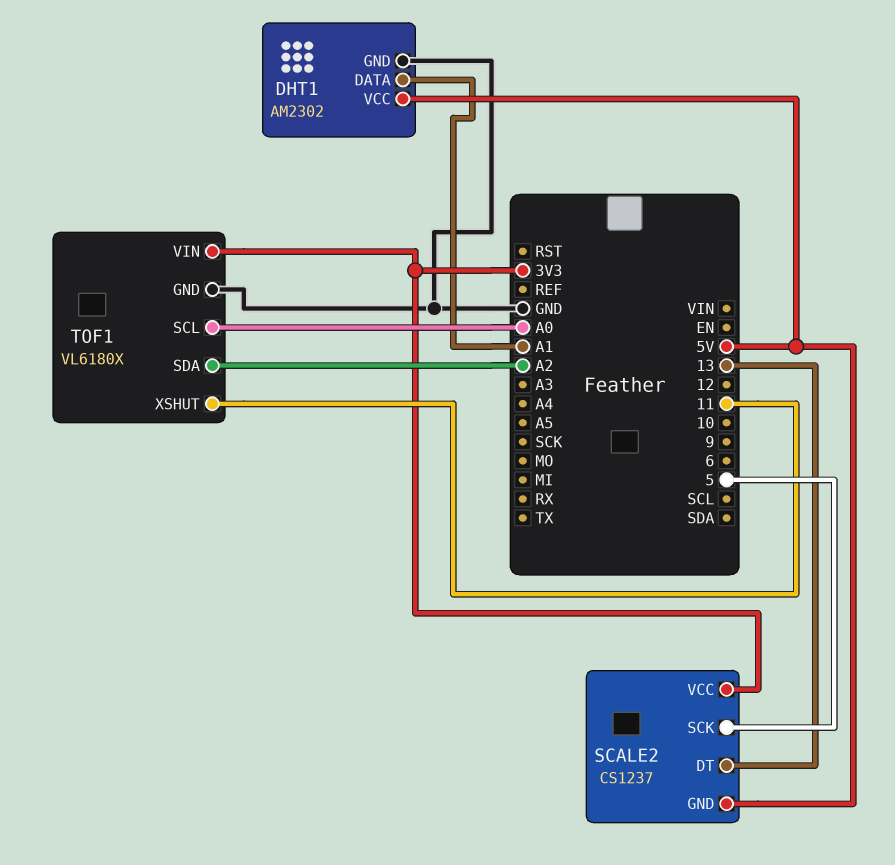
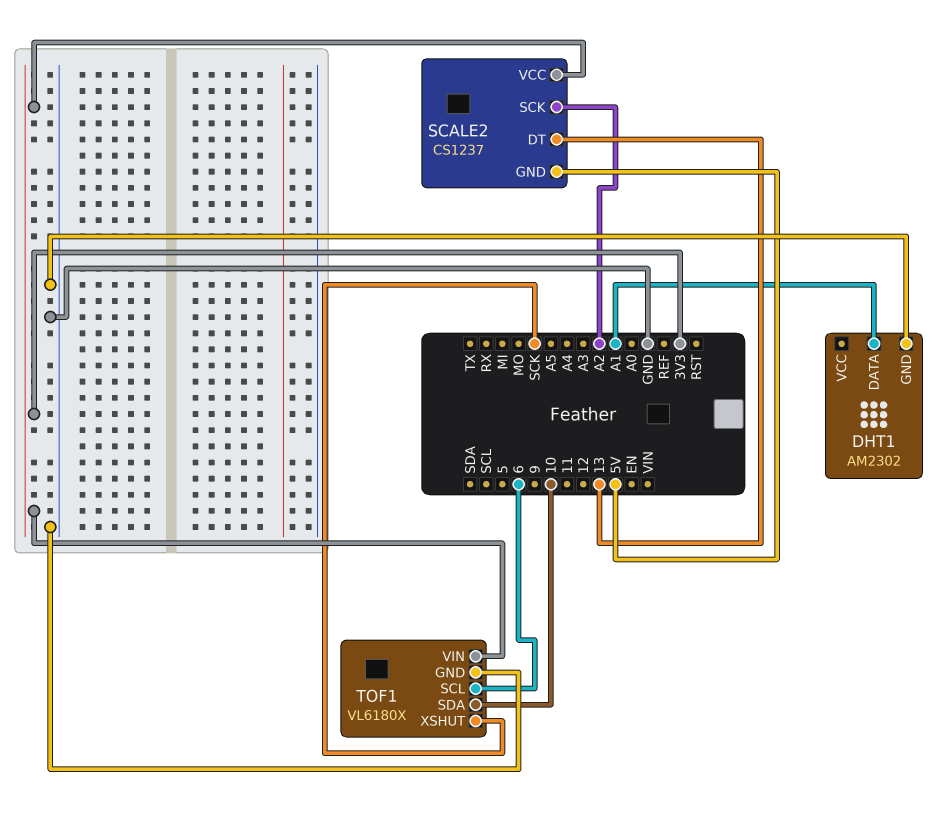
DHT1 pin VCC: 5V -> none
SCALE2 pin SCK: 5 -> A2
TOF1 pin SCL: A0 -> 6
TOF1 pin SDA: A2 -> 10
TOF1 pin XSHUT: 11 -> SCK

